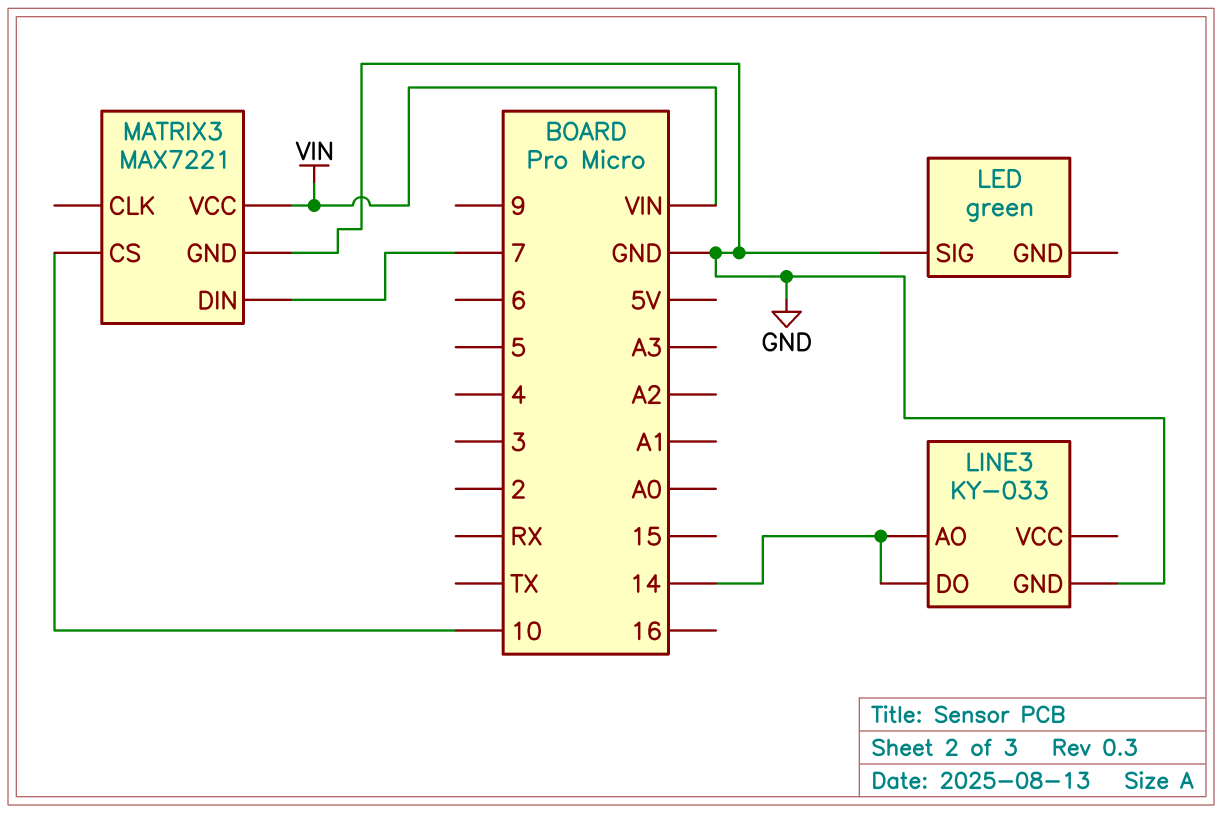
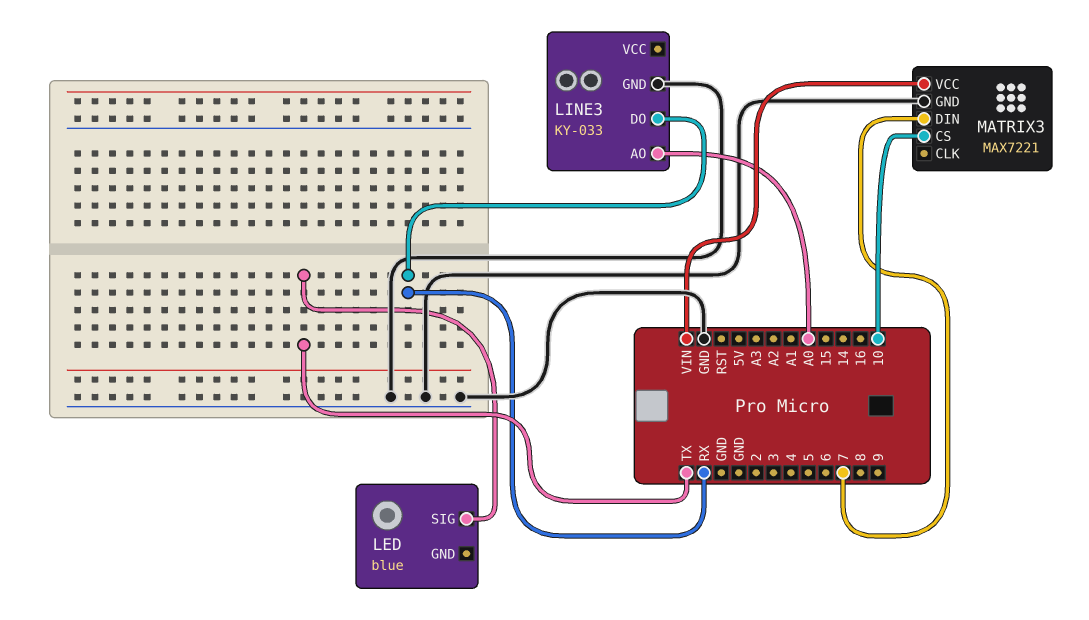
LED: green -> blue
LED pin SIG: GND -> TX
LINE3 pin AO: 14 -> A0
LINE3 pin DO: 14 -> RX

